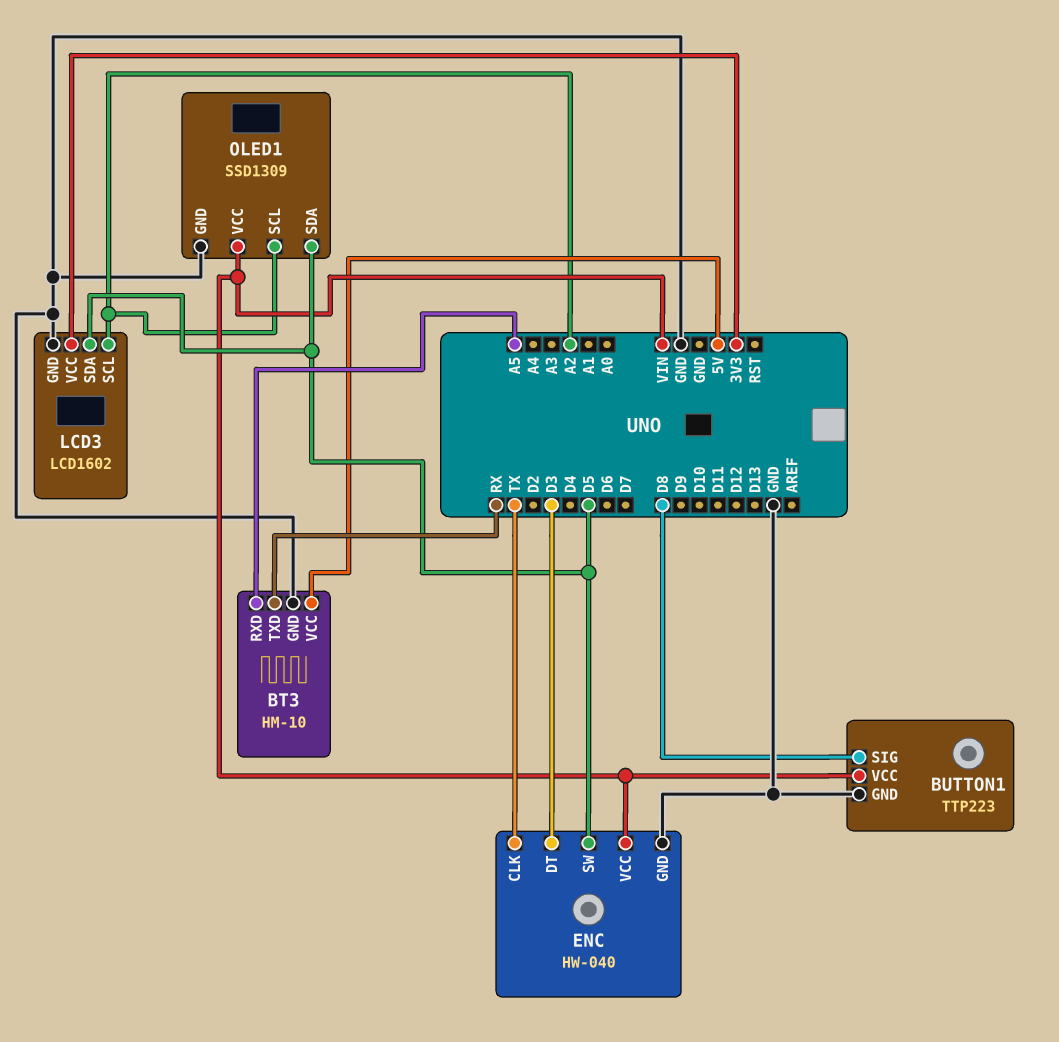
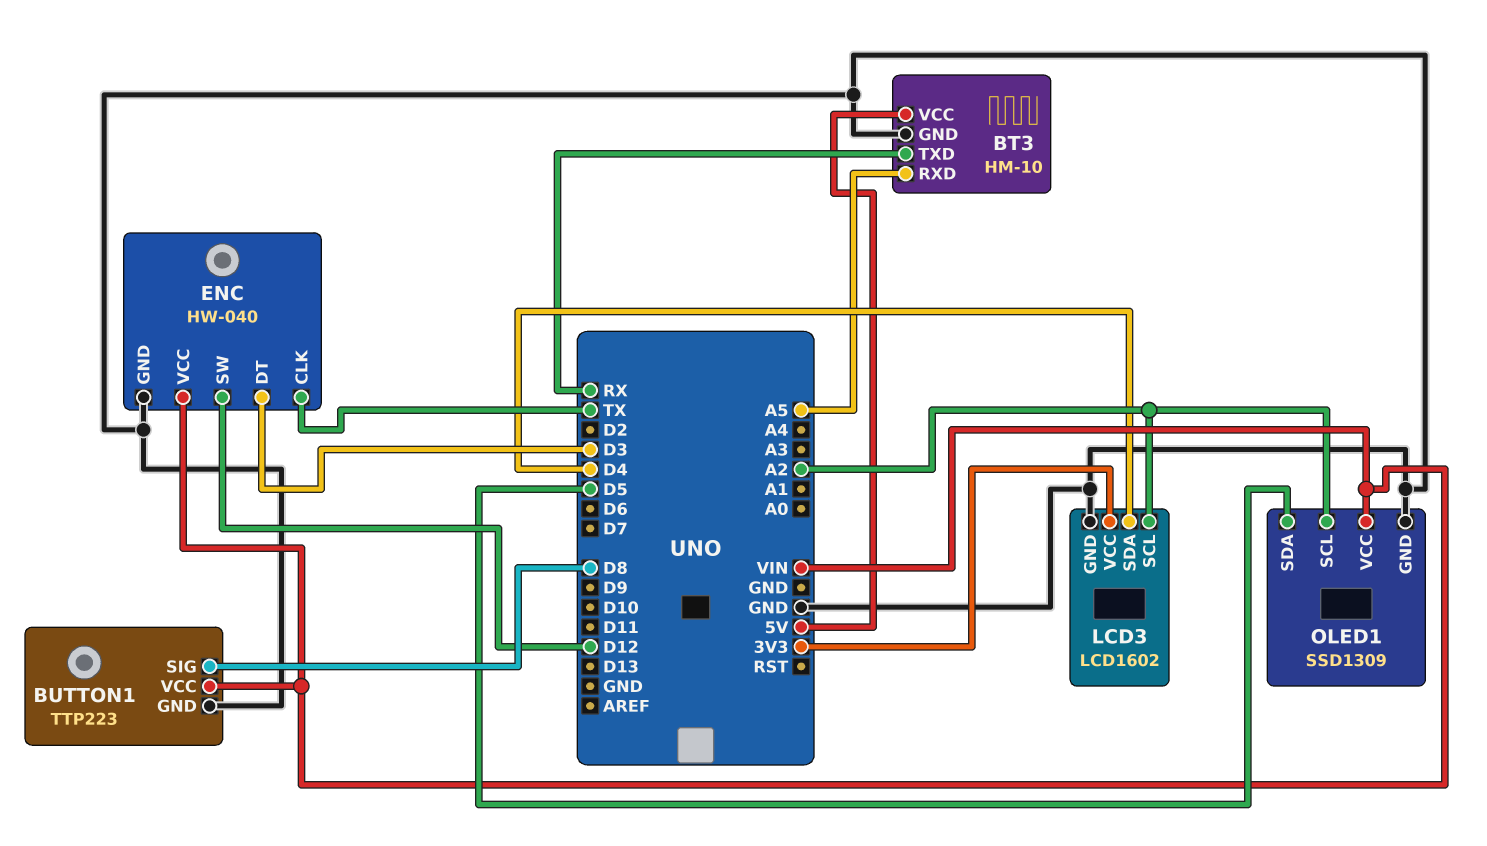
ENC pin SW: D5 -> D12
LCD3 pin SDA: D5 -> D4

